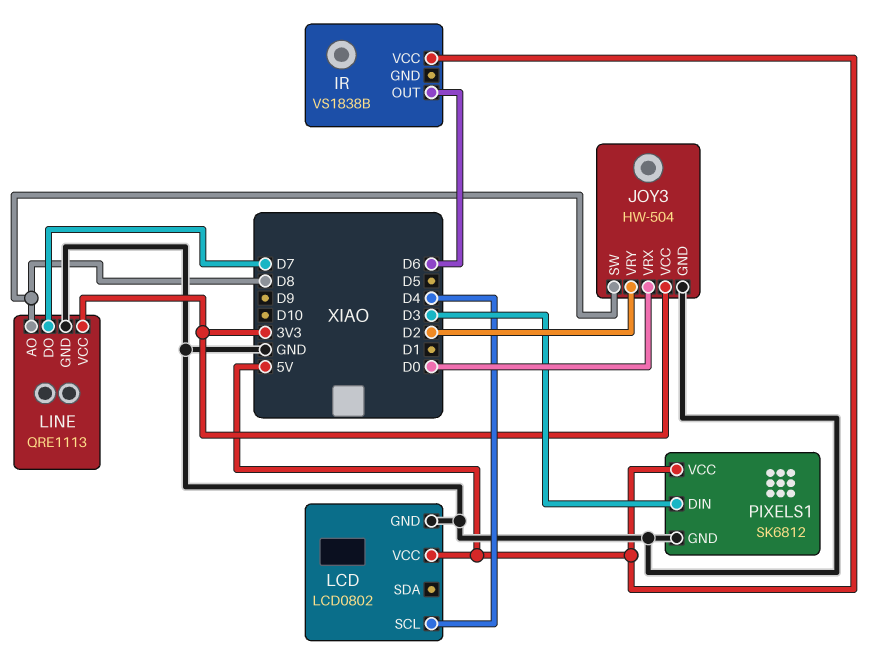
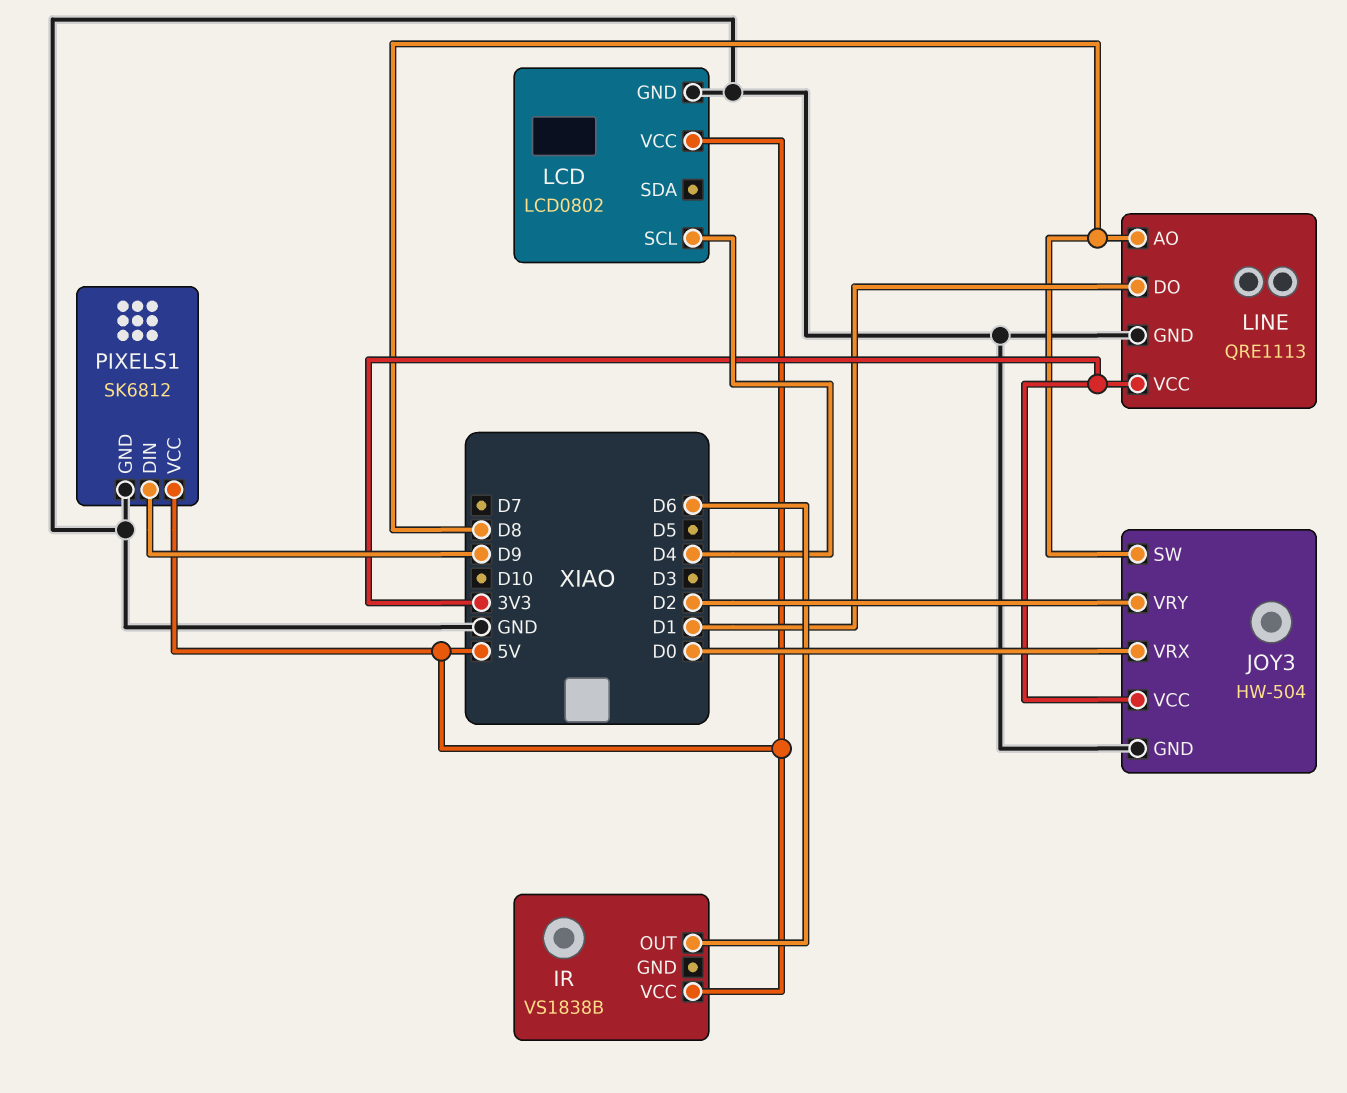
LINE pin DO: D7 -> D1
PIXELS1 pin DIN: D3 -> D9

